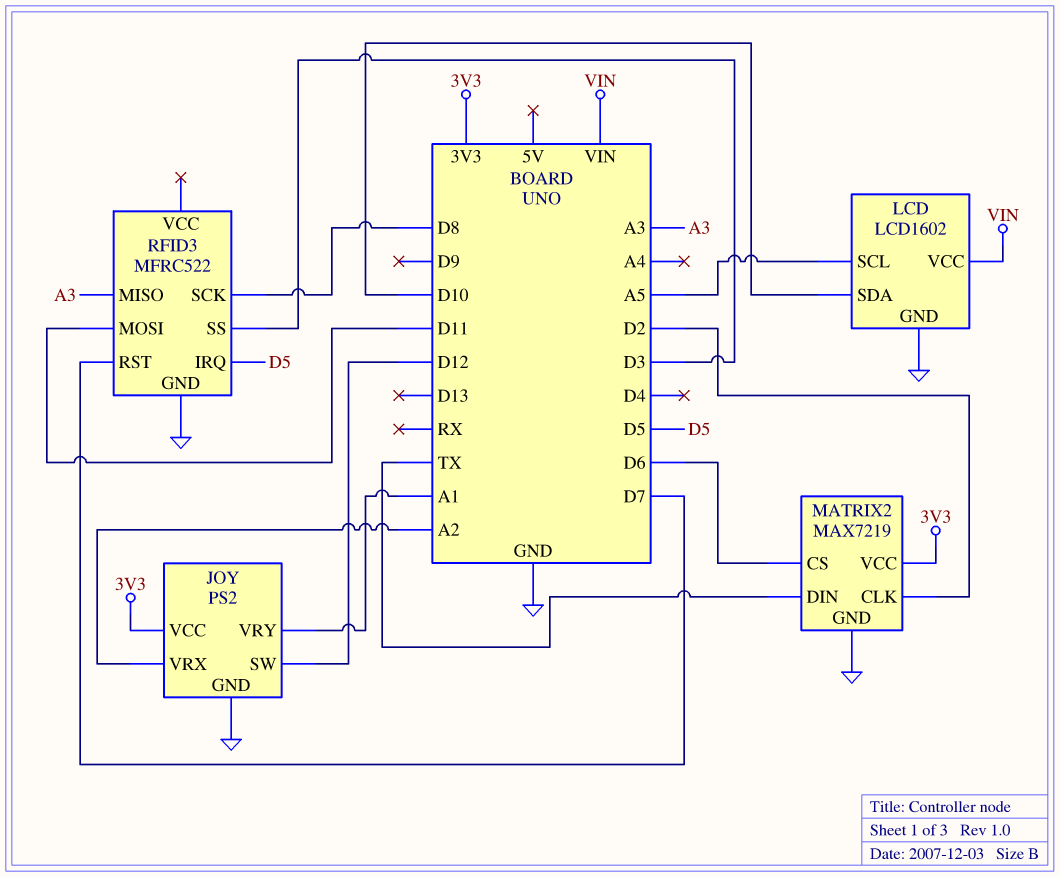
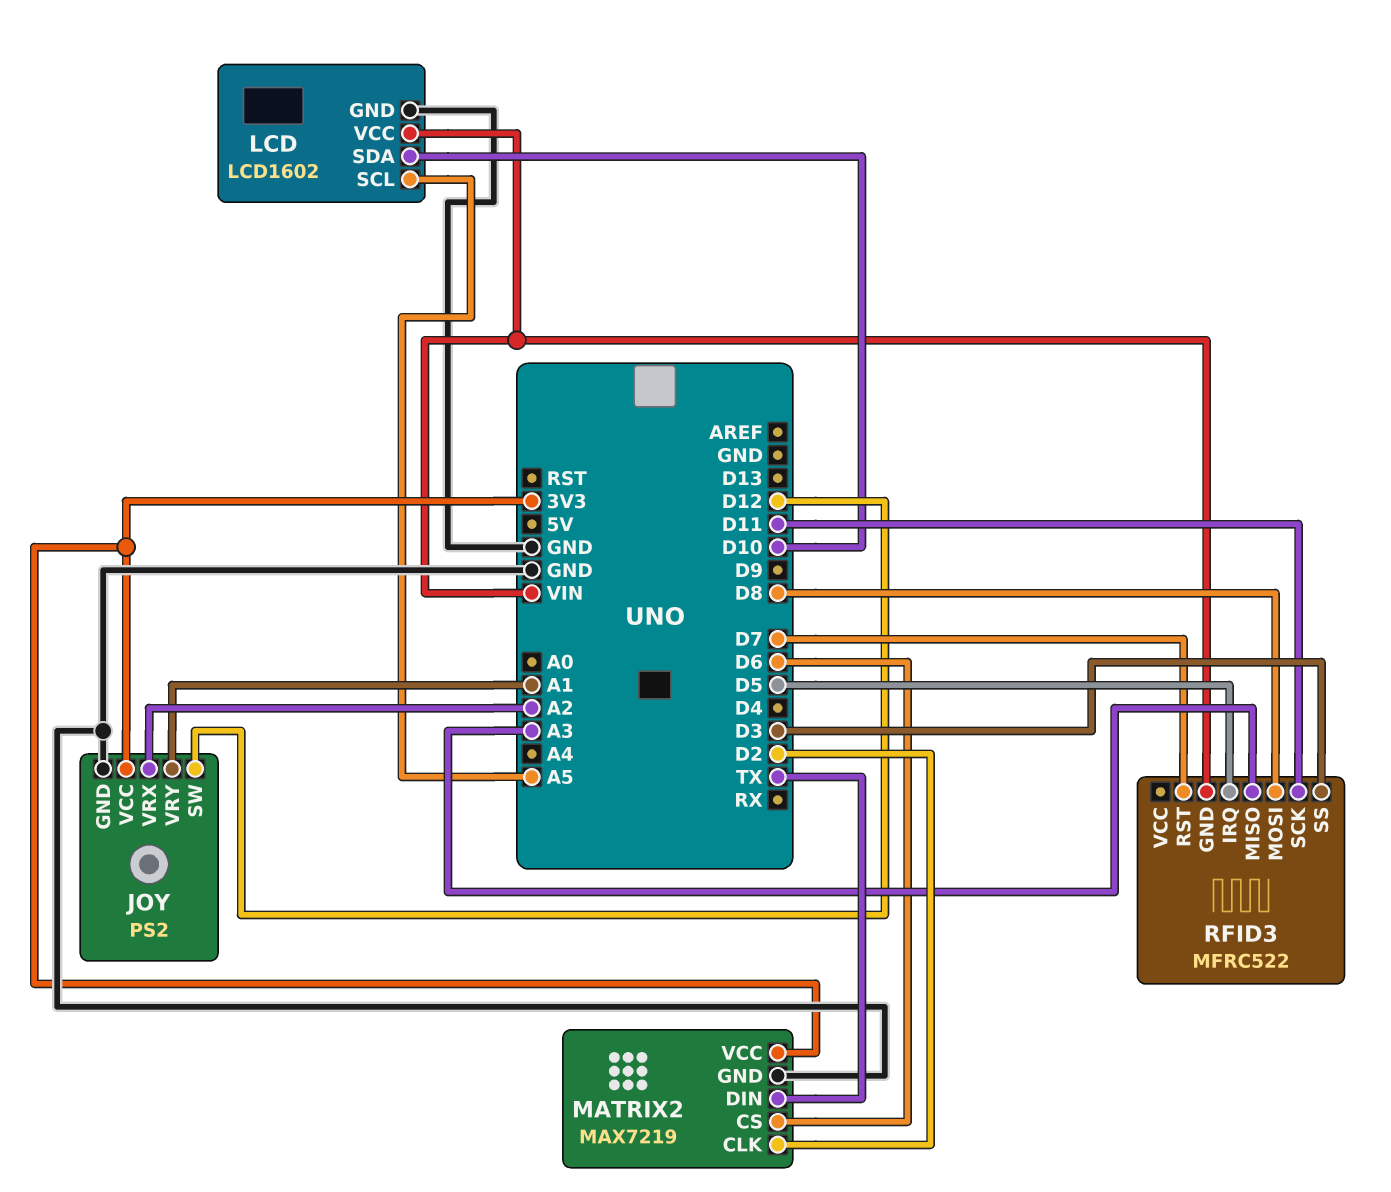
RFID3 pin GND: GND -> VIN
RFID3 pin MOSI: D11 -> D8
RFID3 pin SCK: D8 -> D11

